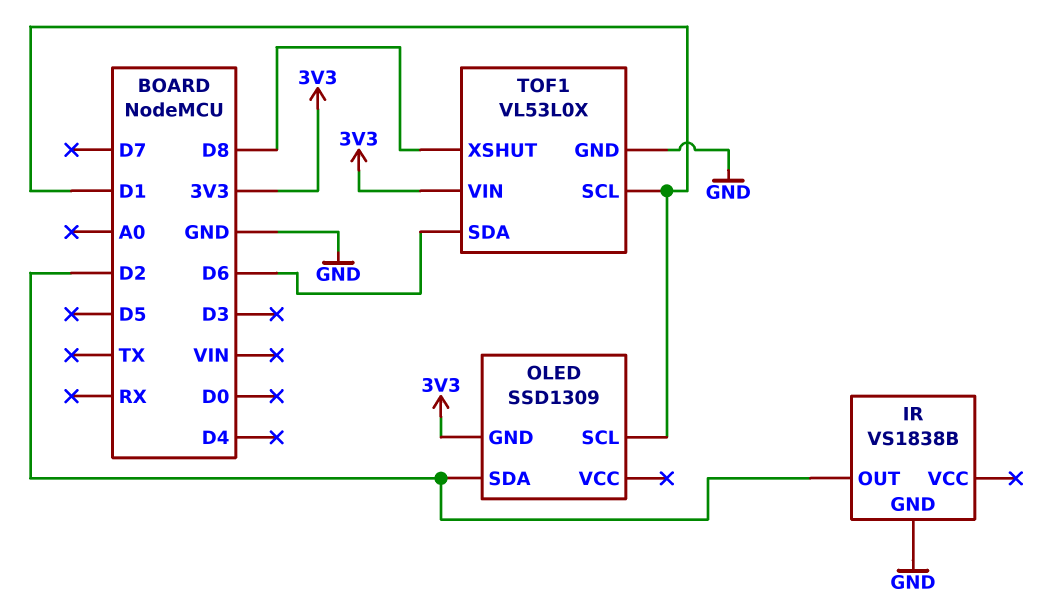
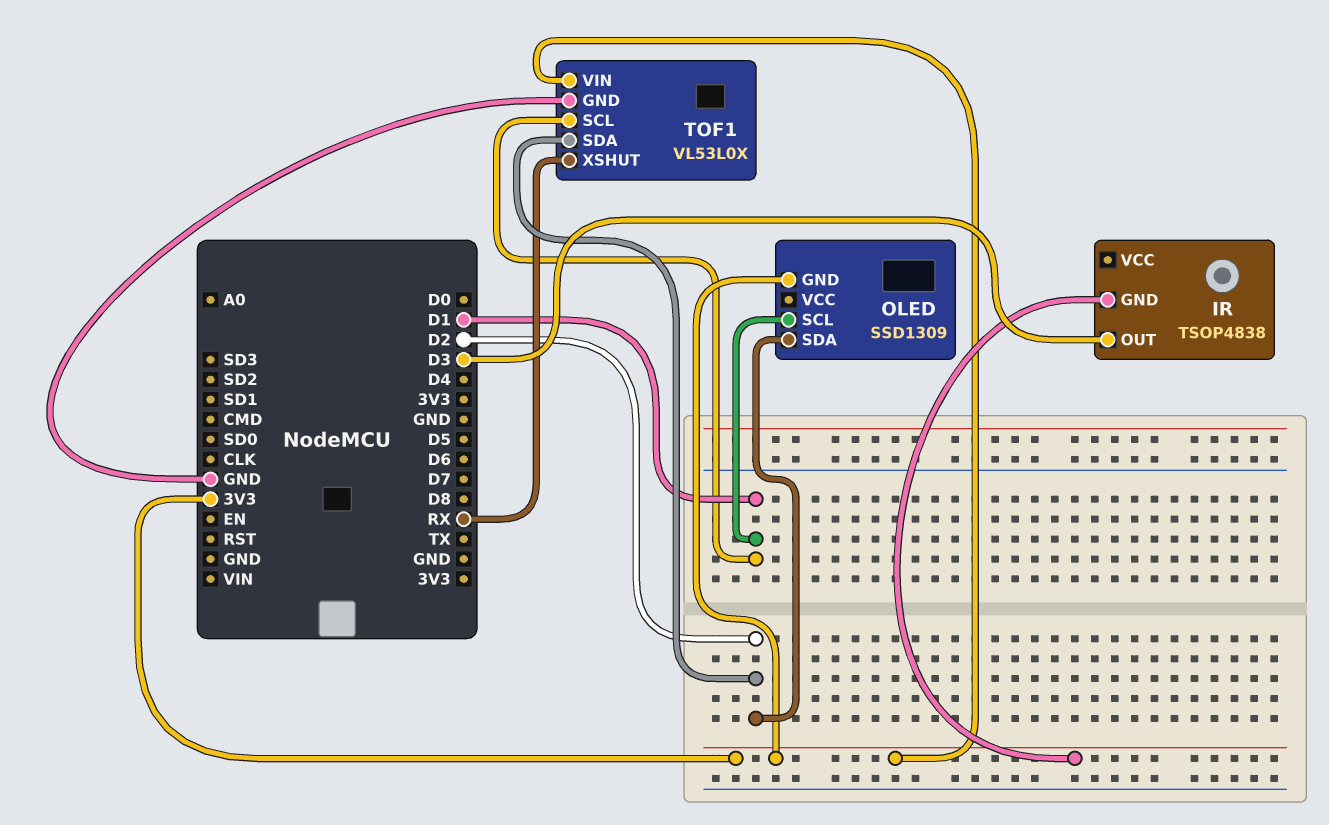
IR: VS1838B -> TSOP4838
IR pin GND: GND -> 3V3
IR pin OUT: D2 -> D3
TOF1 pin SDA: D6 -> D2
TOF1 pin XSHUT: D8 -> RX

